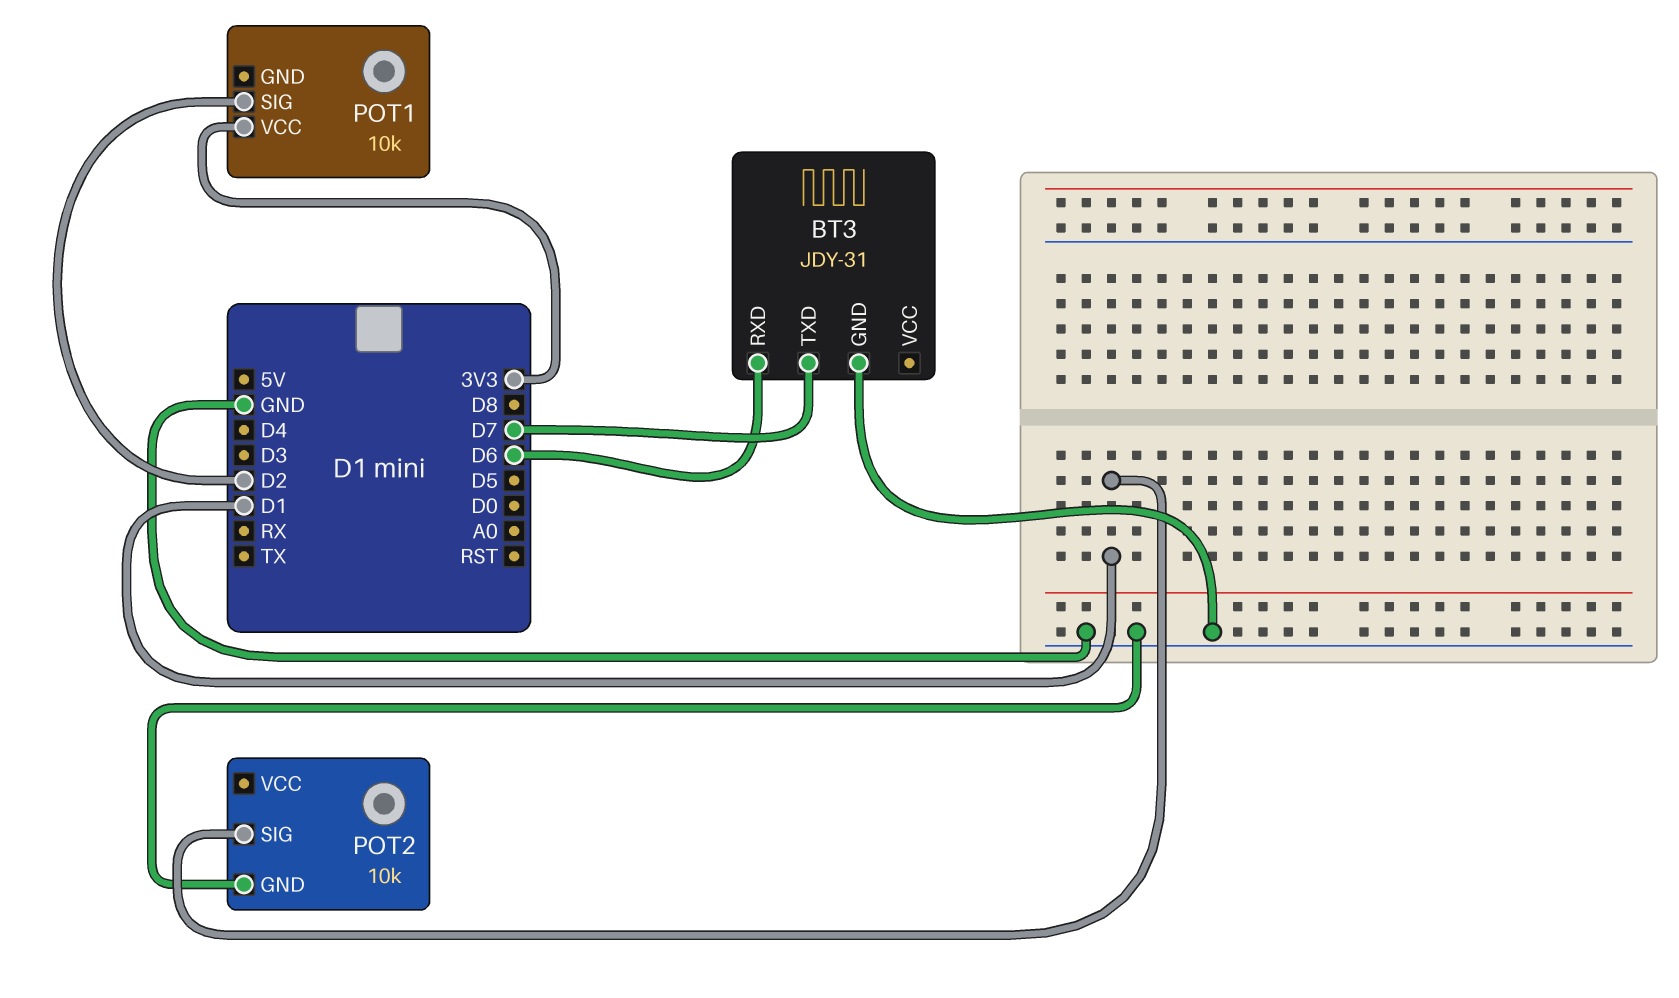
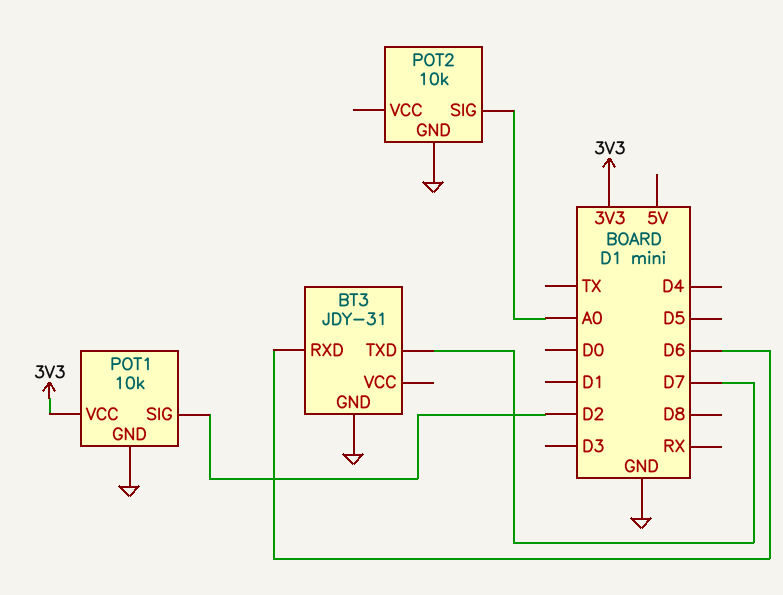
POT1 pin GND: none -> GND
POT2 pin SIG: D1 -> A0

